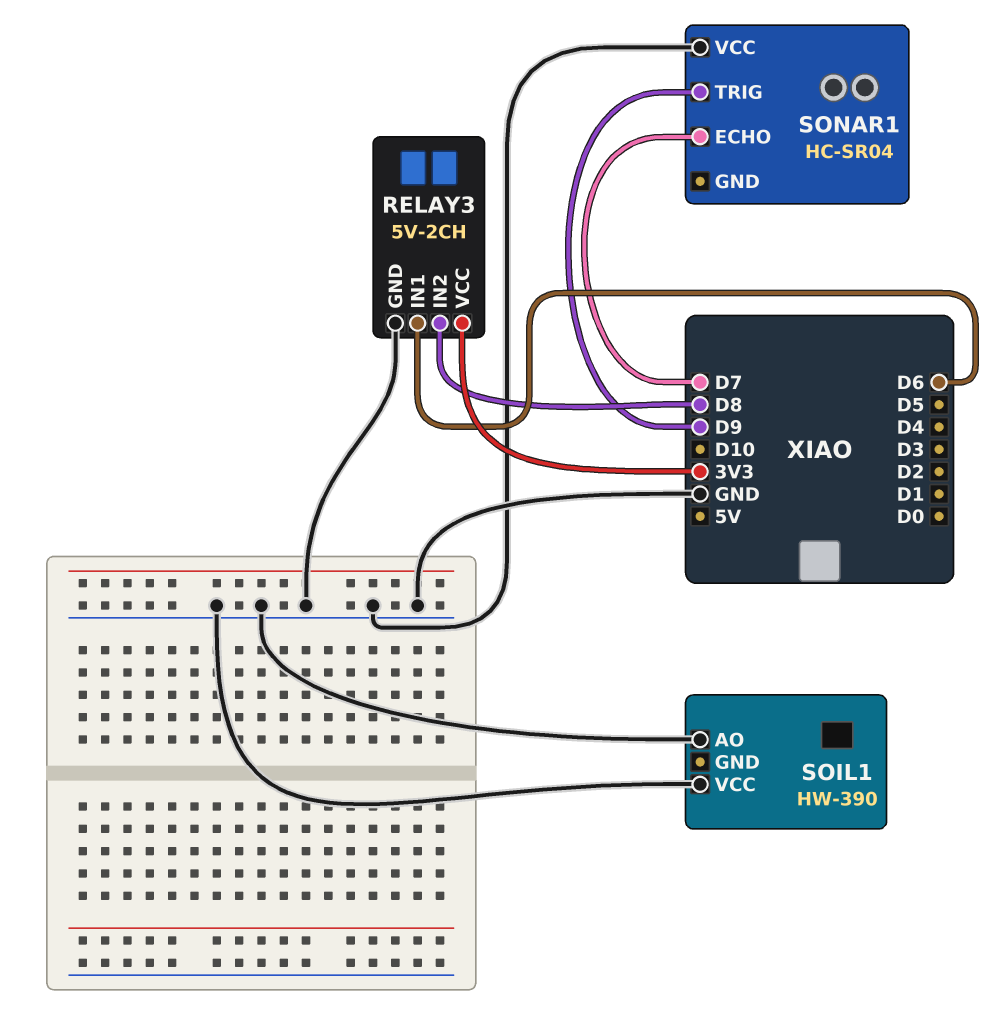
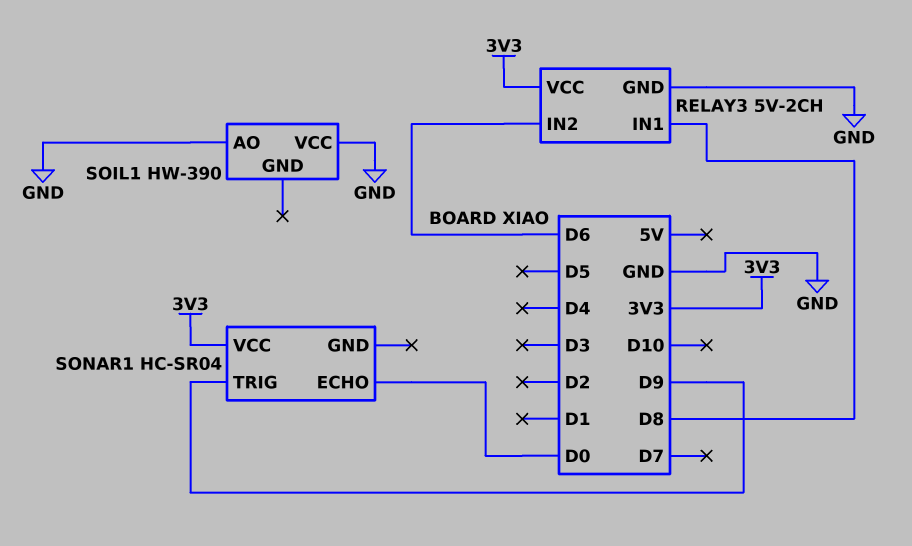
RELAY3 pin IN1: D6 -> D8
RELAY3 pin IN2: D8 -> D6
SONAR1 pin ECHO: D7 -> D0
SONAR1 pin VCC: GND -> 3V3

